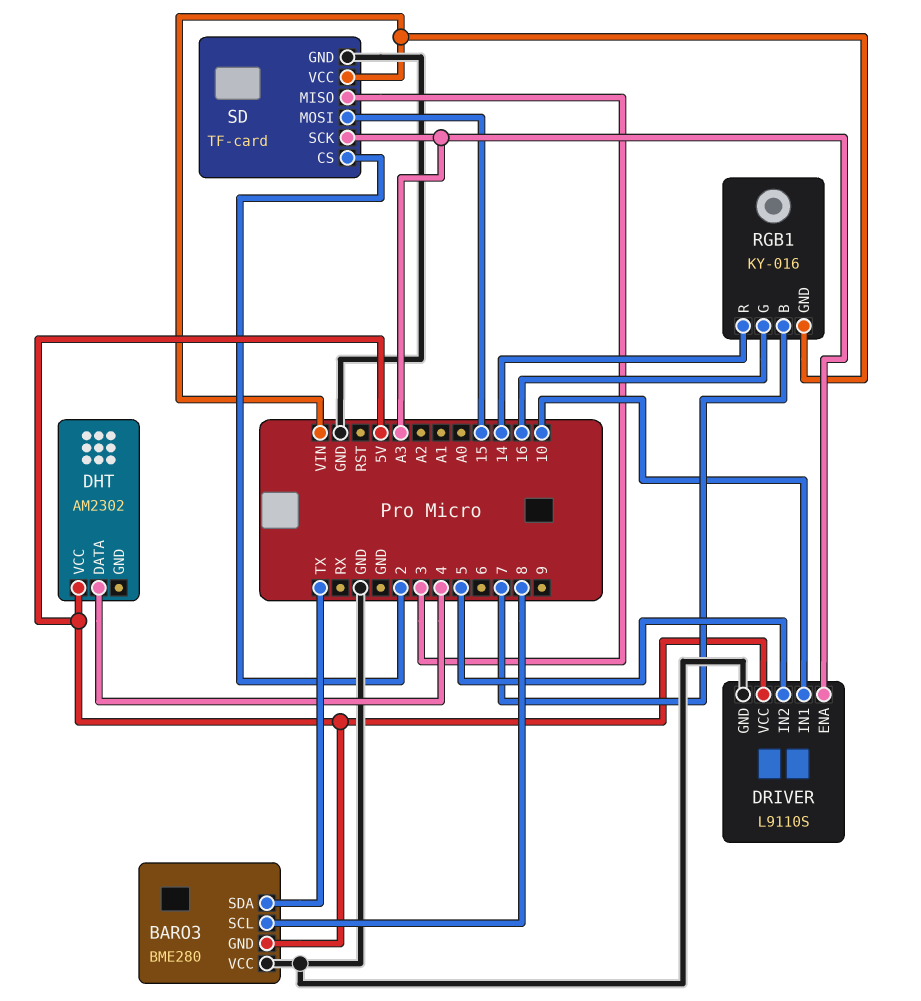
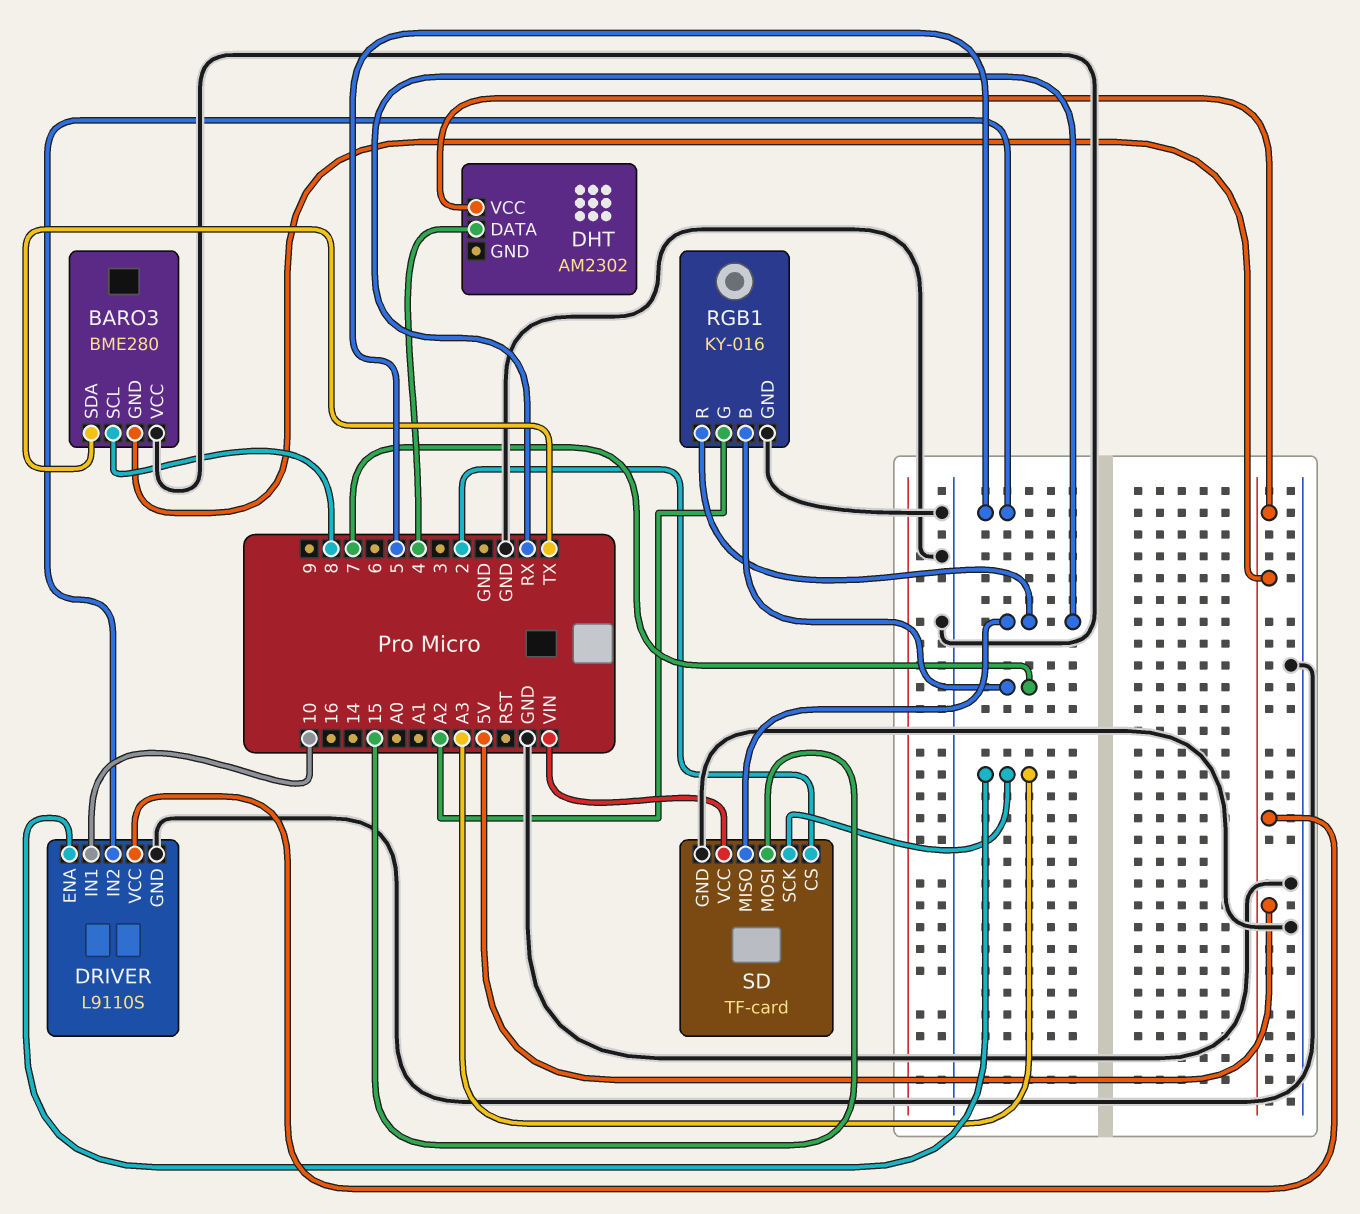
RGB1 pin G: 16 -> A2
RGB1 pin GND: VIN -> GND
RGB1 pin R: 14 -> RX
SD pin MISO: 3 -> RX

